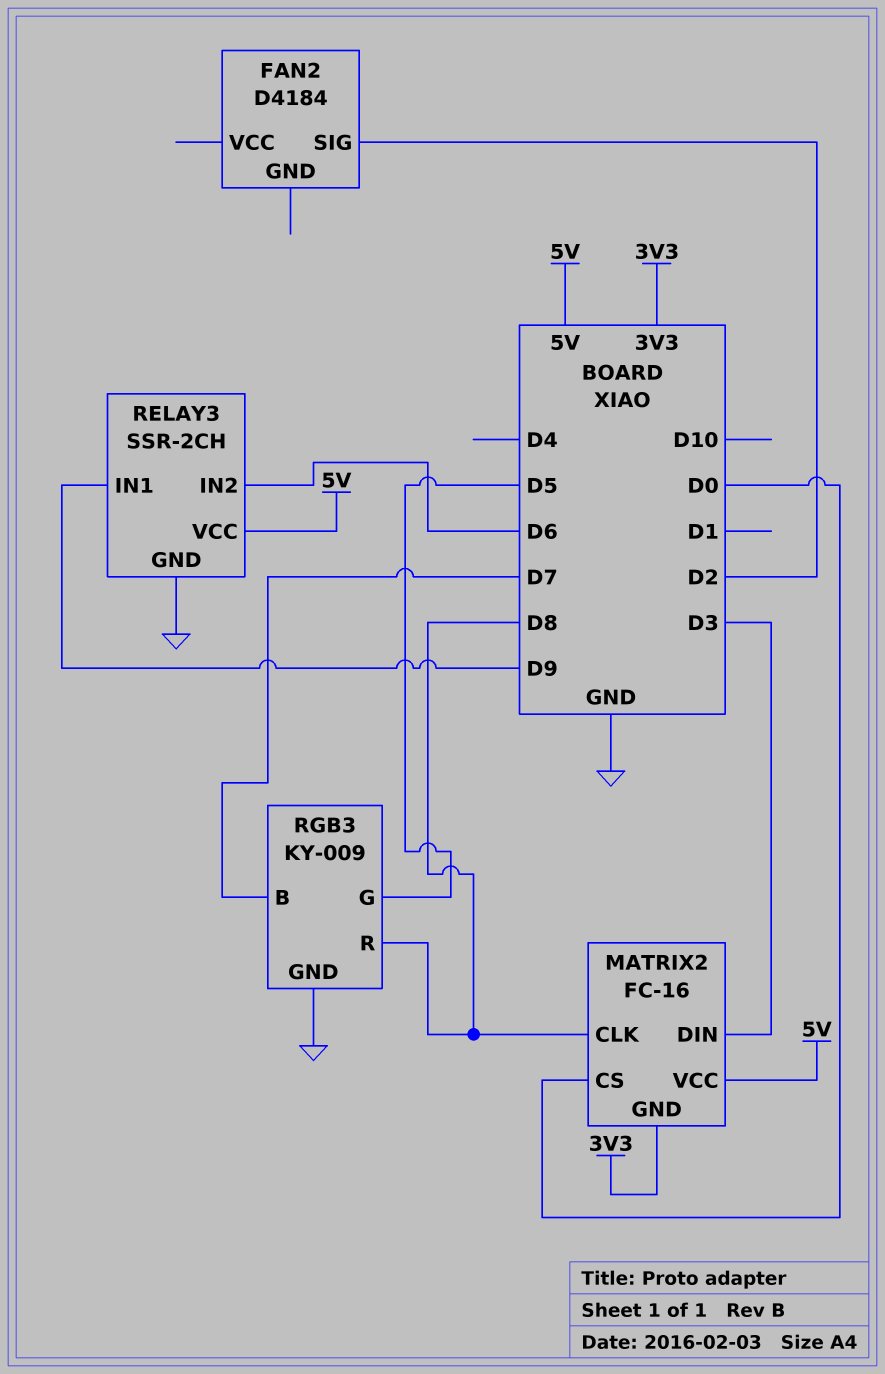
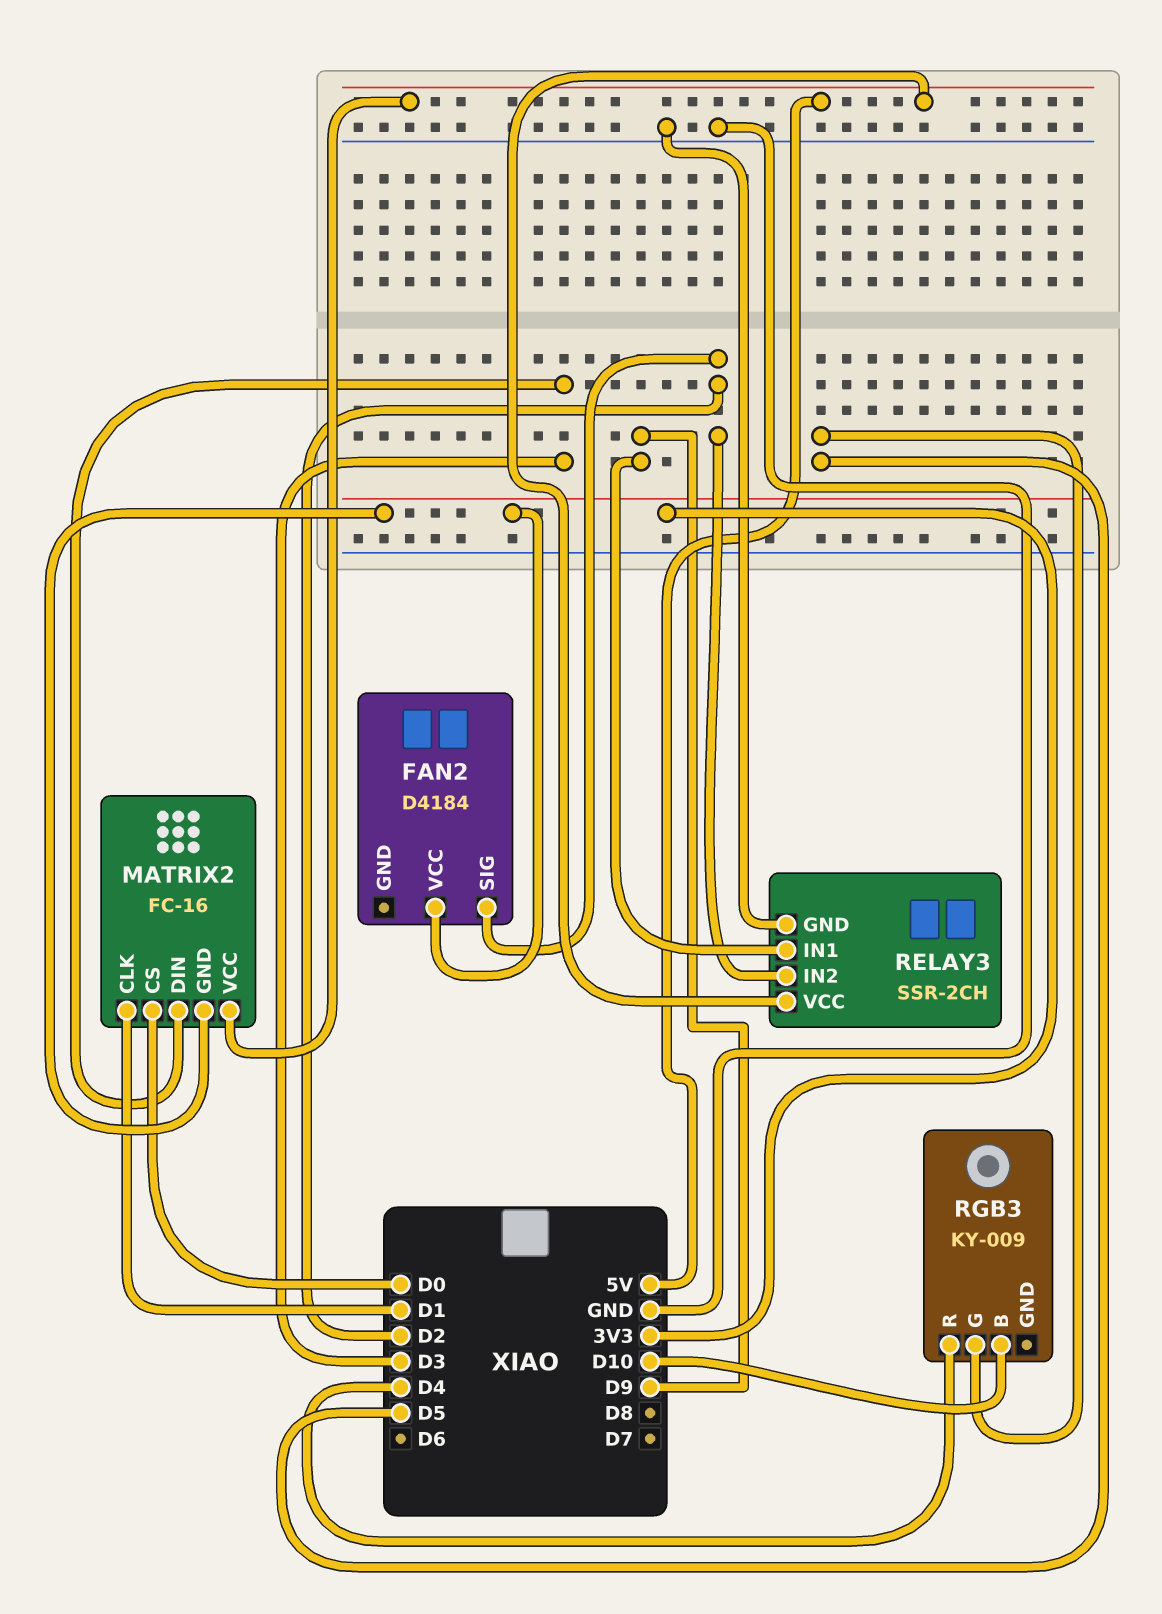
FAN2 pin VCC: none -> 3V3
MATRIX2 pin CLK: D8 -> D1
RELAY3 pin IN2: D6 -> D2
RGB3 pin B: D7 -> D10
RGB3 pin GND: GND -> none
RGB3 pin R: D8 -> D4

